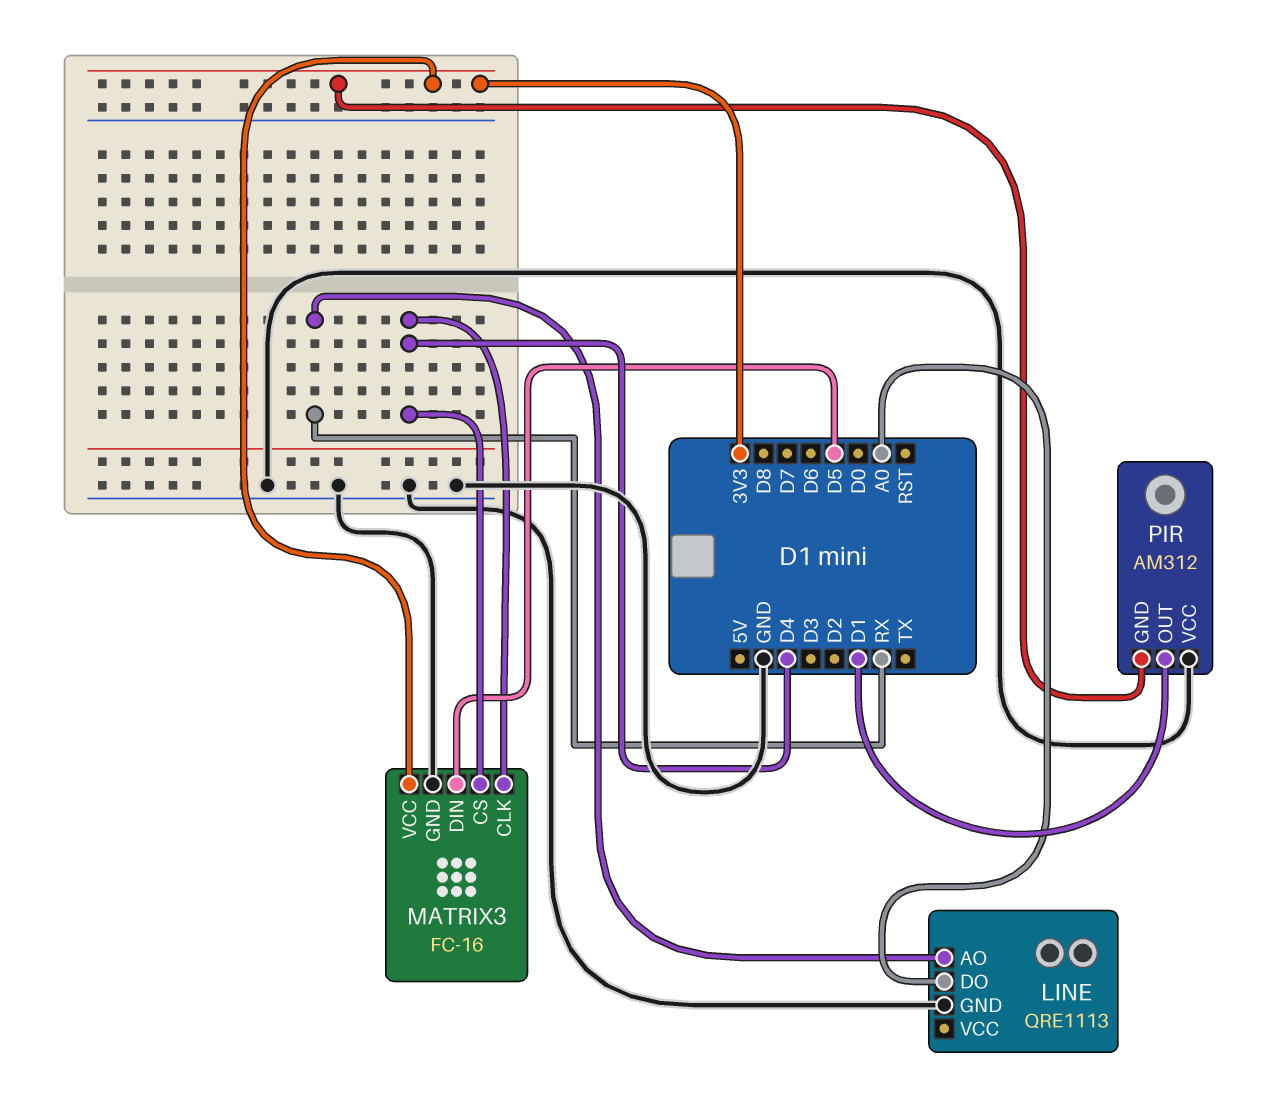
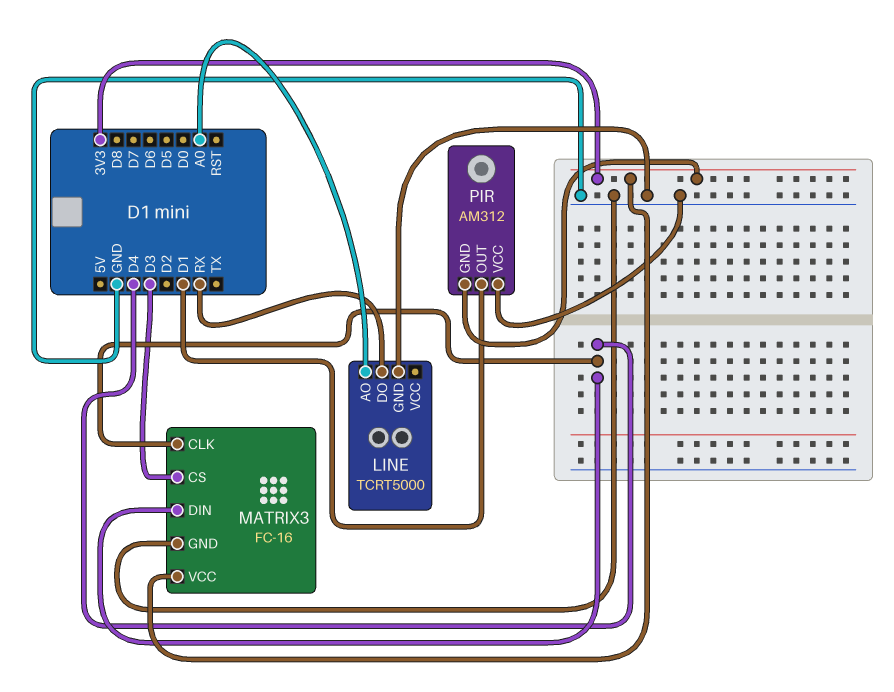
LINE: QRE1113 -> TCRT5000
LINE pin AO: RX -> A0
LINE pin DO: A0 -> RX
MATRIX3 pin CS: D4 -> D3
MATRIX3 pin DIN: D5 -> D4

